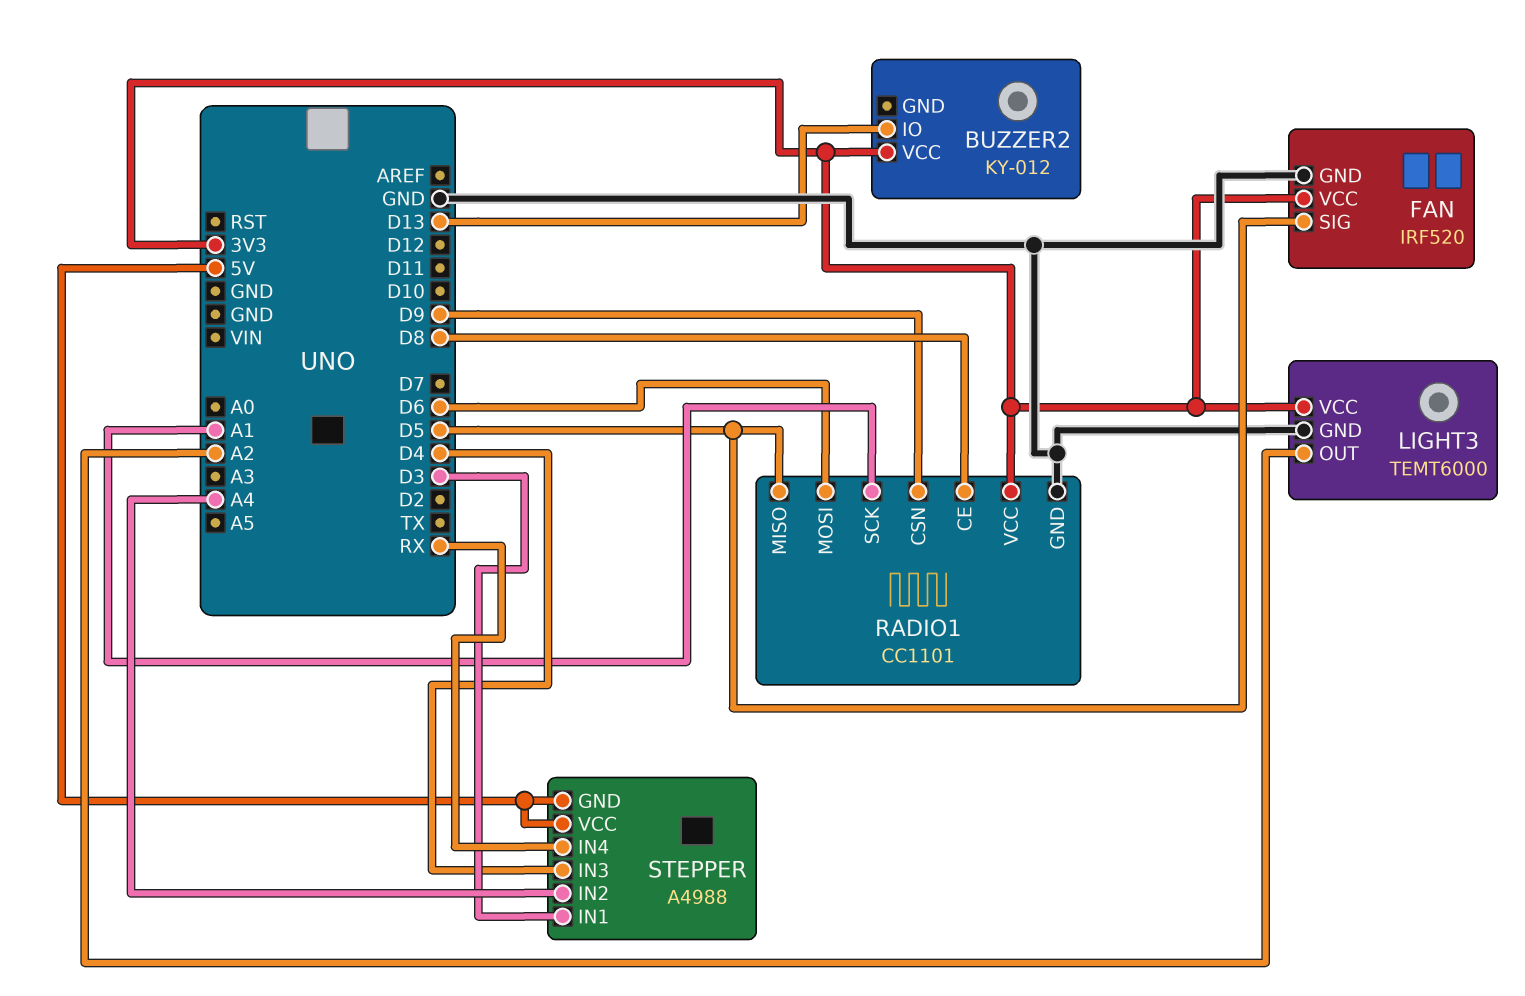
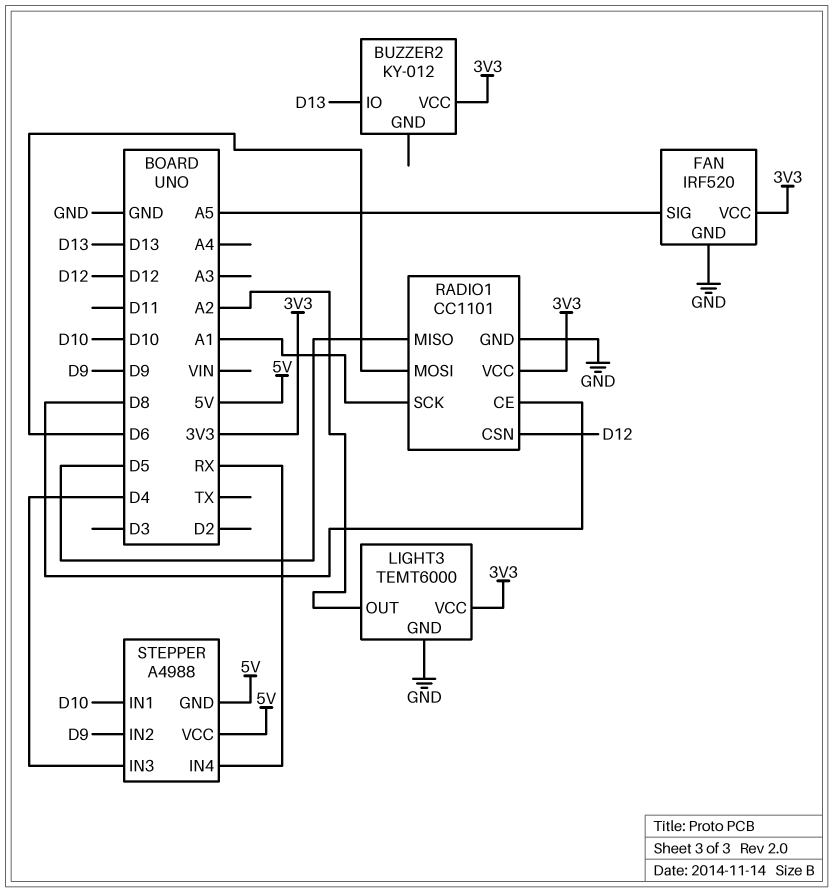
FAN pin SIG: D5 -> A5
RADIO1 pin CSN: D9 -> D12
STEPPER pin IN1: D3 -> D10
STEPPER pin IN2: A4 -> D9

